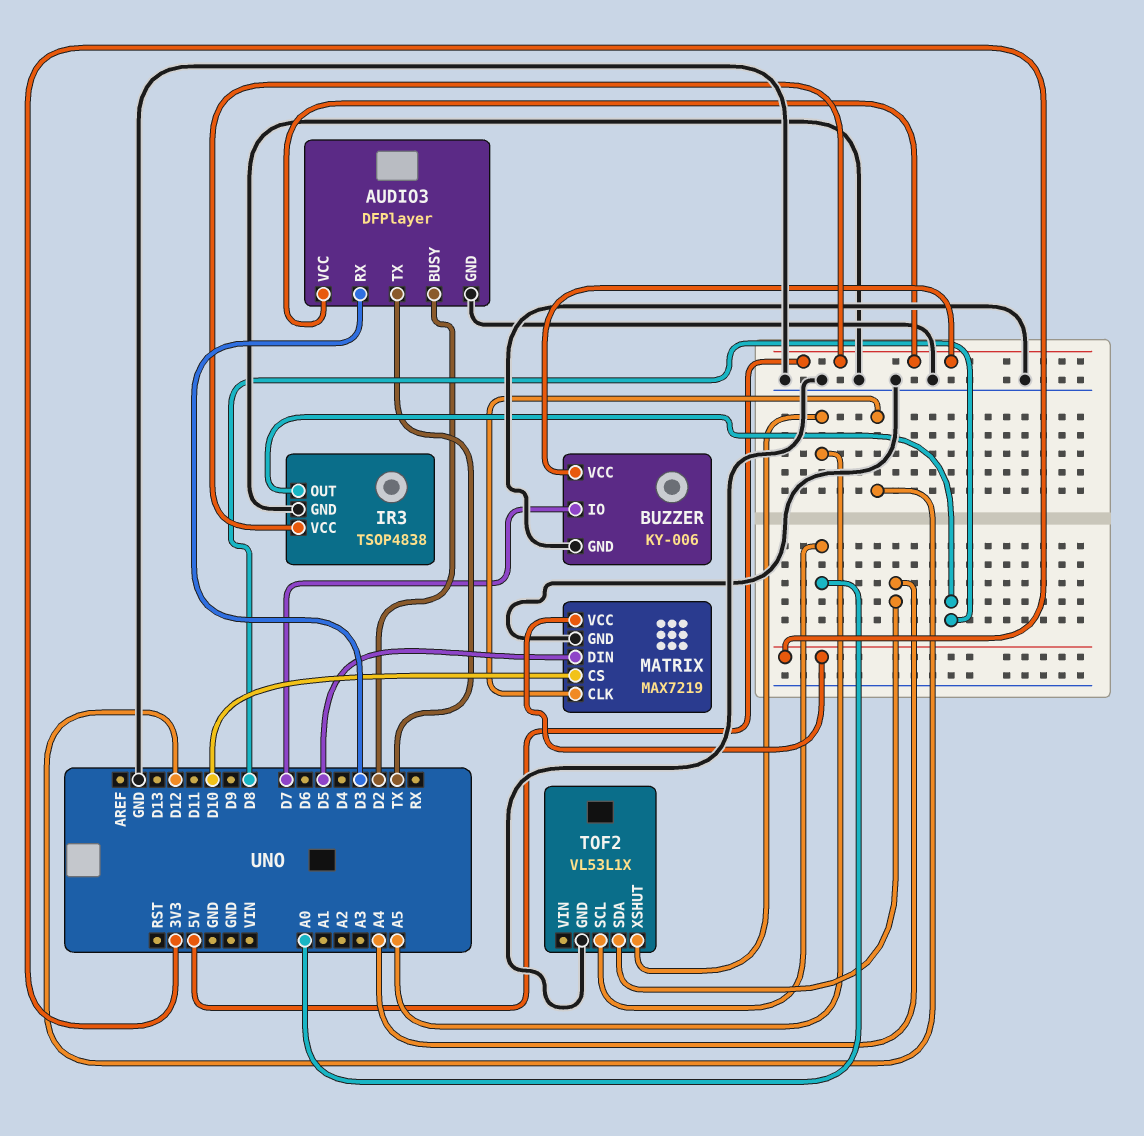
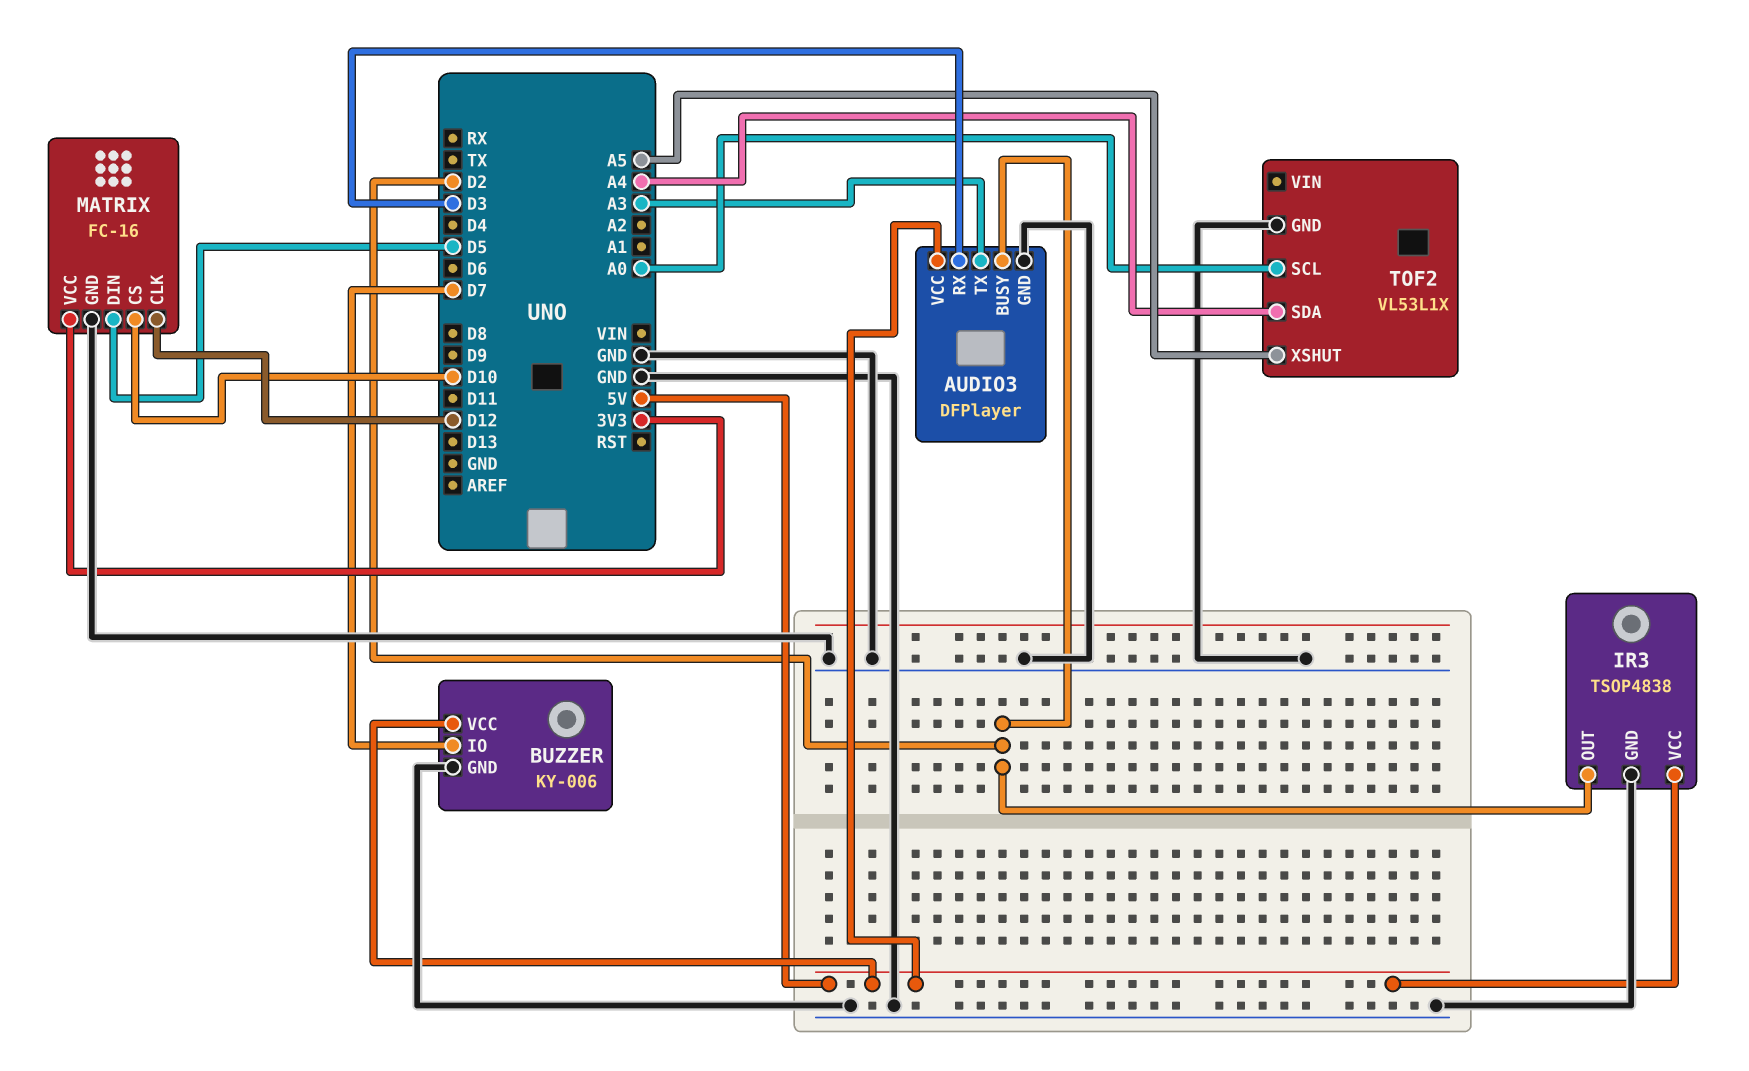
AUDIO3 pin TX: TX -> A3
IR3 pin OUT: D8 -> D2
MATRIX: MAX7219 -> FC-16

